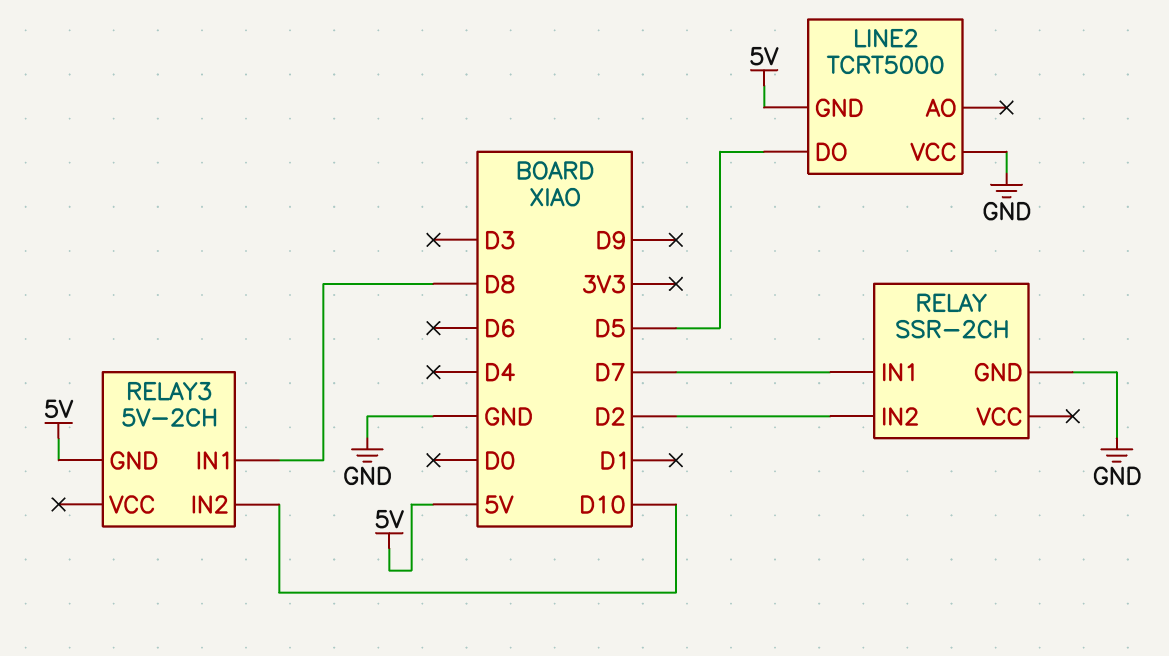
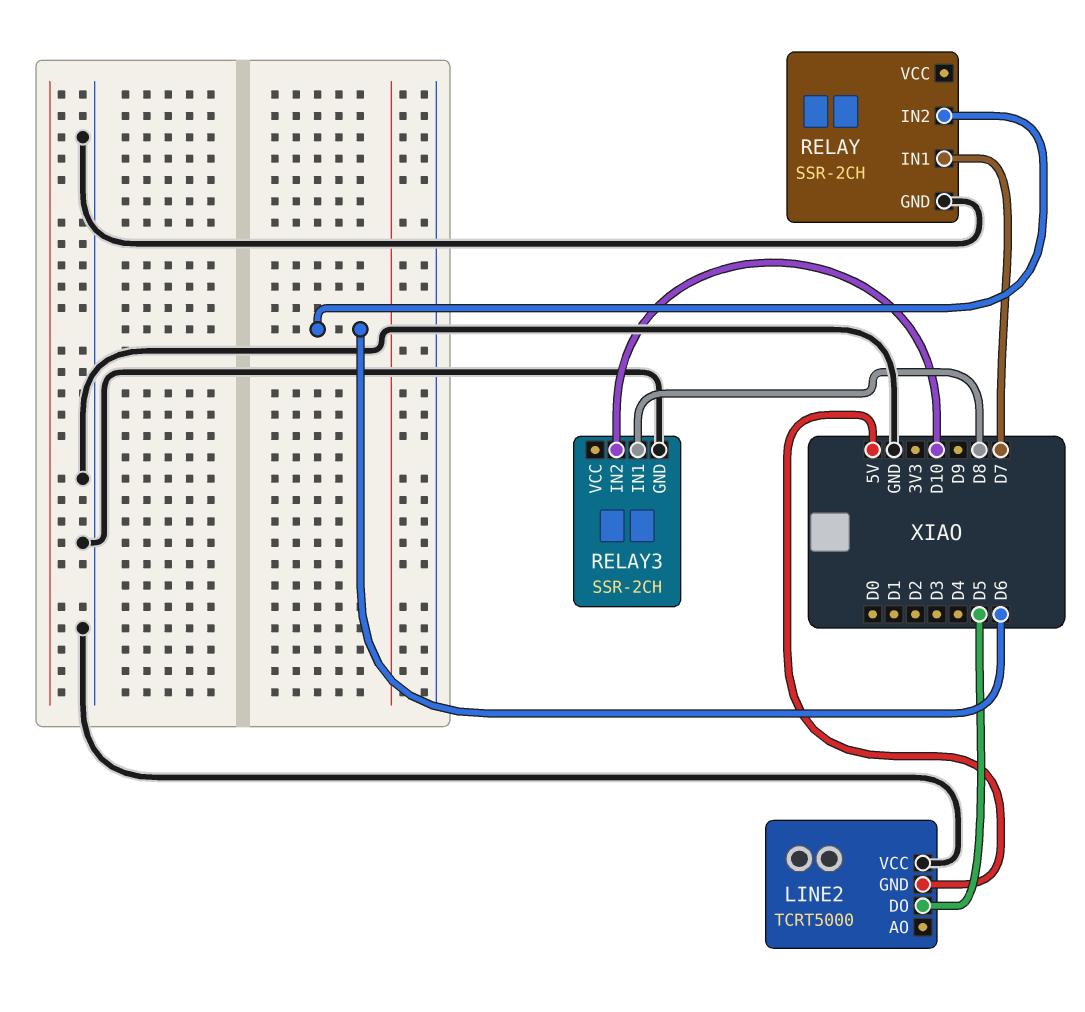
RELAY pin IN2: D2 -> D6
RELAY3: 5V-2CH -> SSR-2CH
RELAY3 pin GND: 5V -> GND

